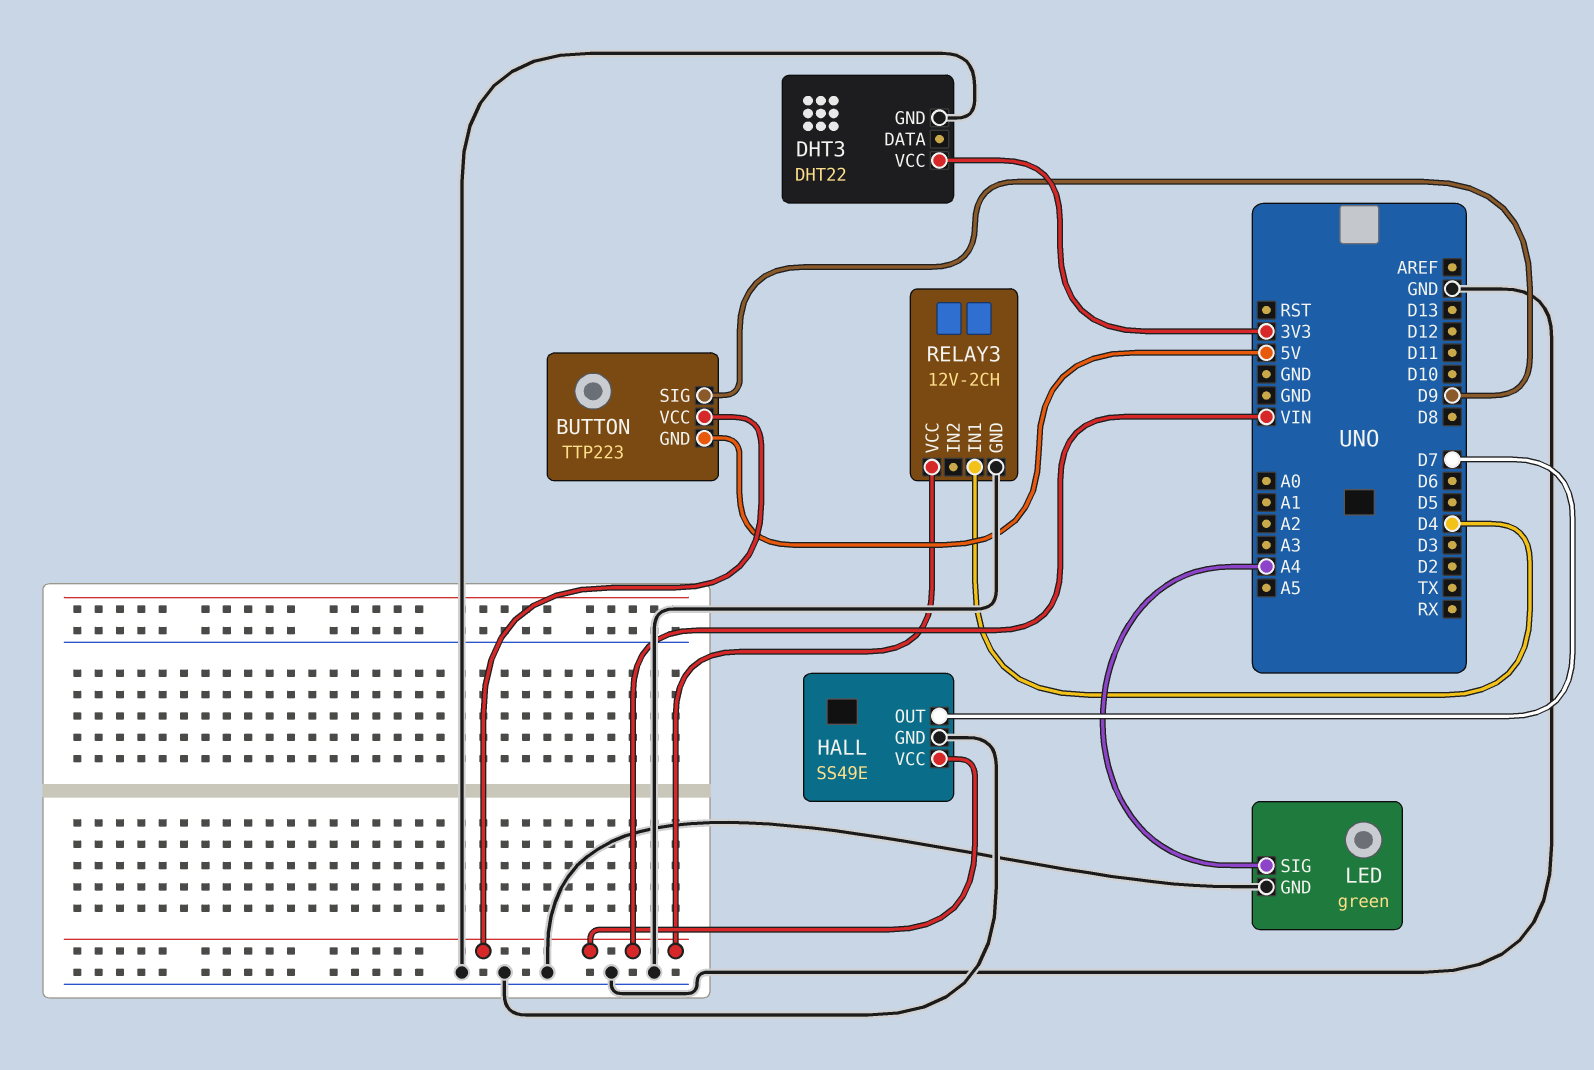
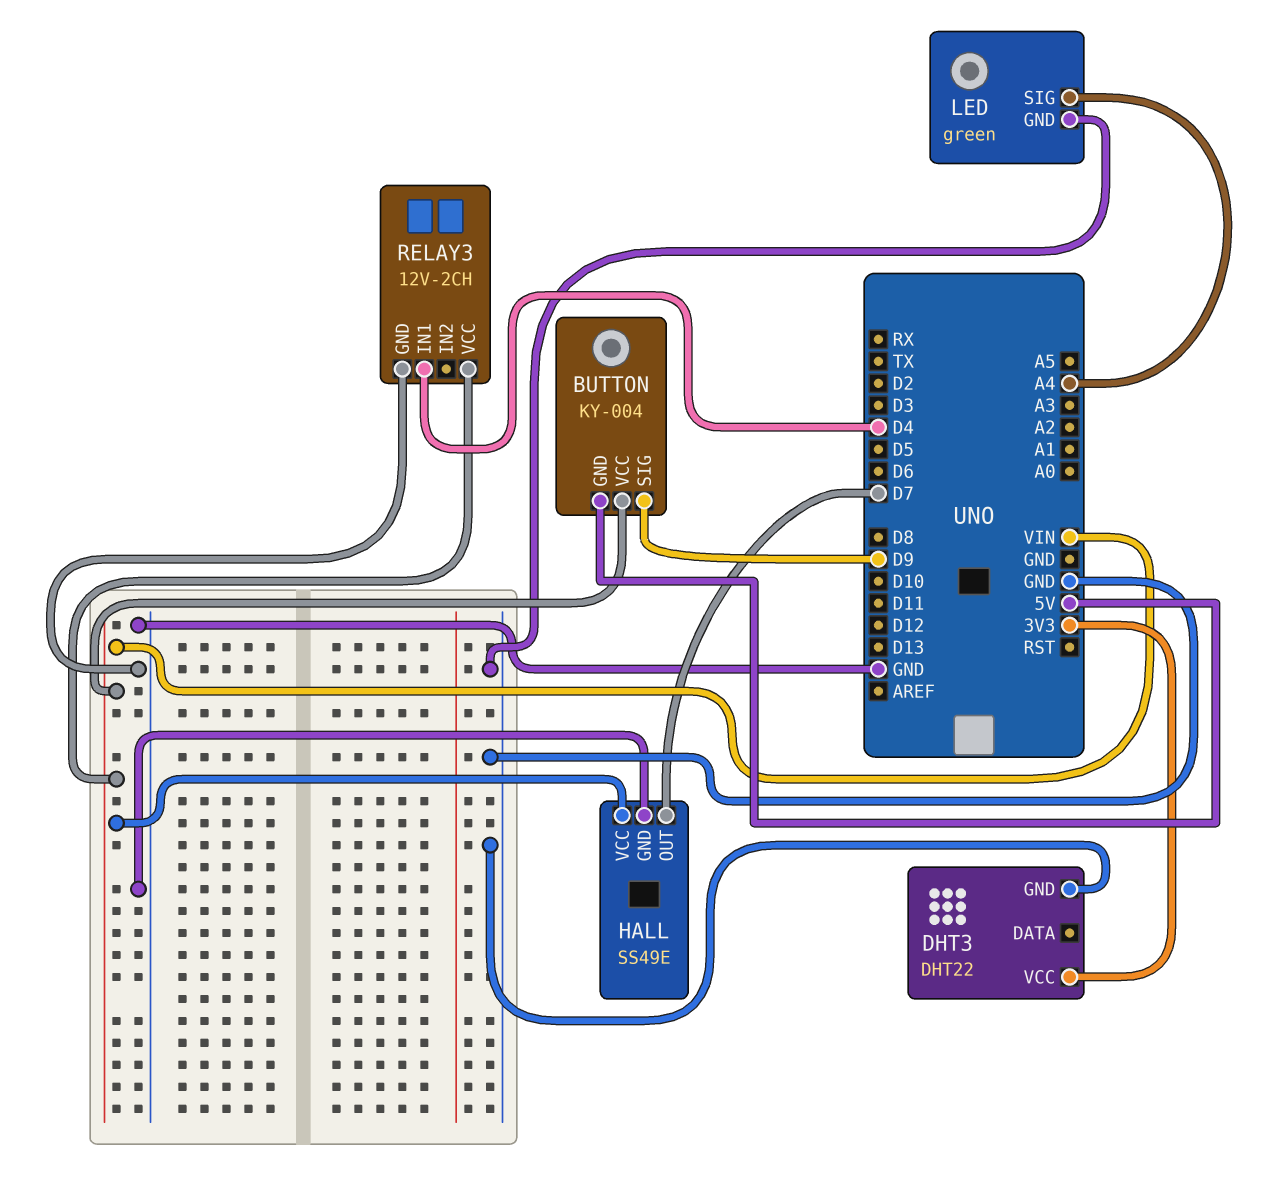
BUTTON: TTP223 -> KY-004

